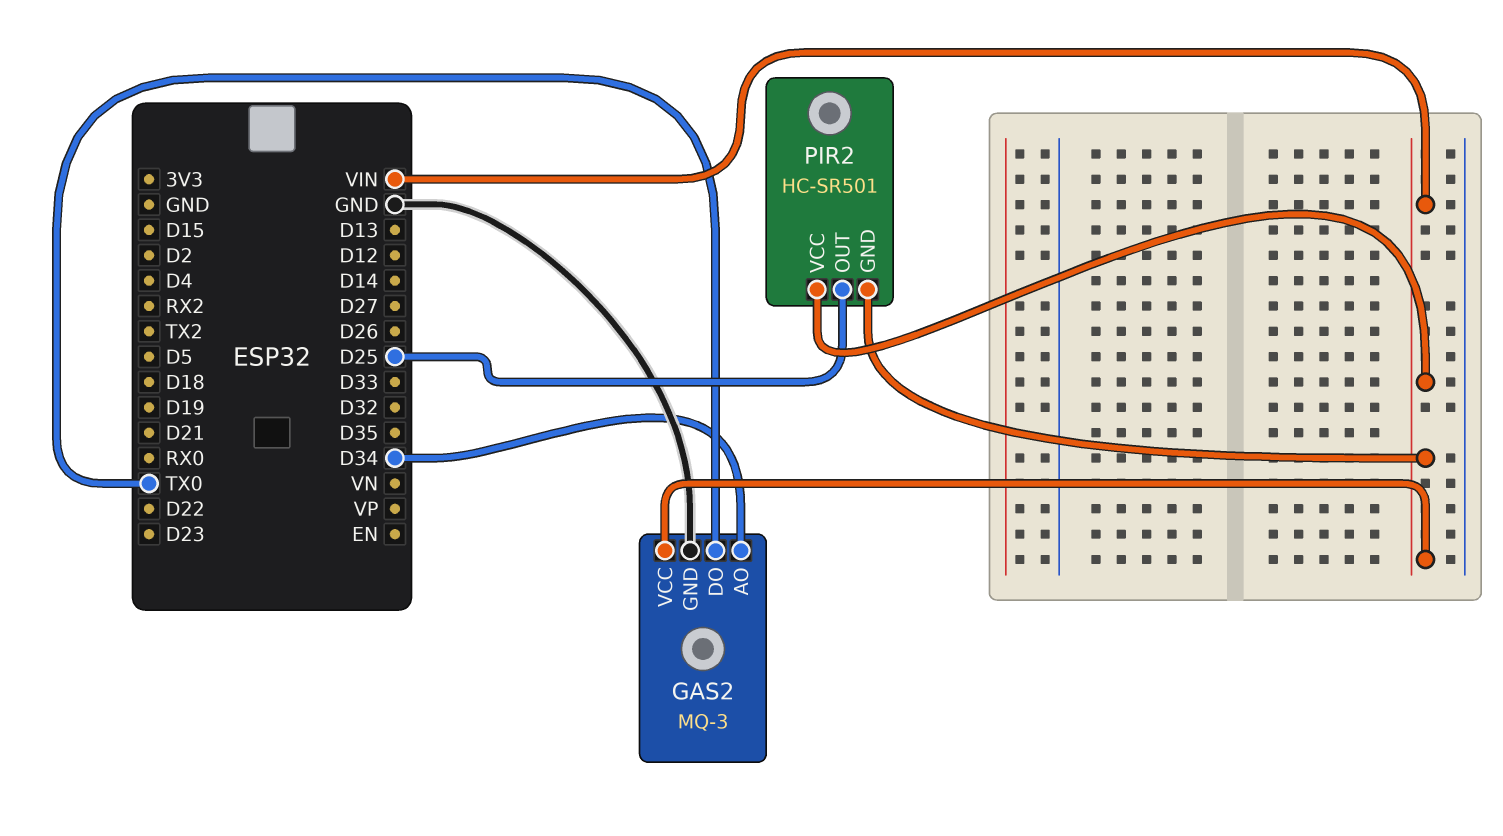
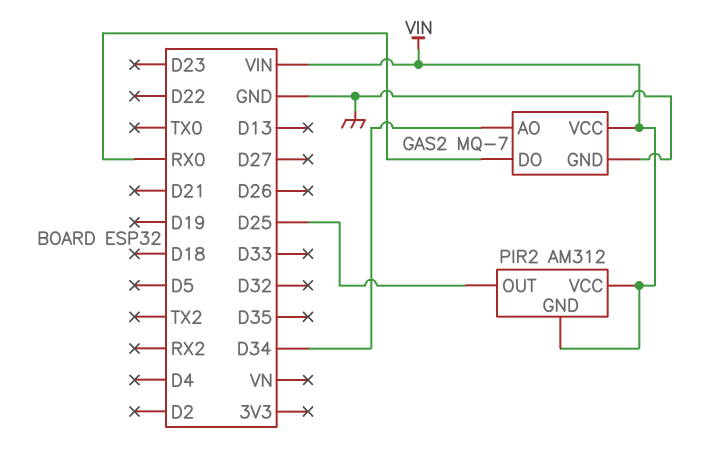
GAS2: MQ-3 -> MQ-7
GAS2 pin DO: TX0 -> RX0
PIR2: HC-SR501 -> AM312

